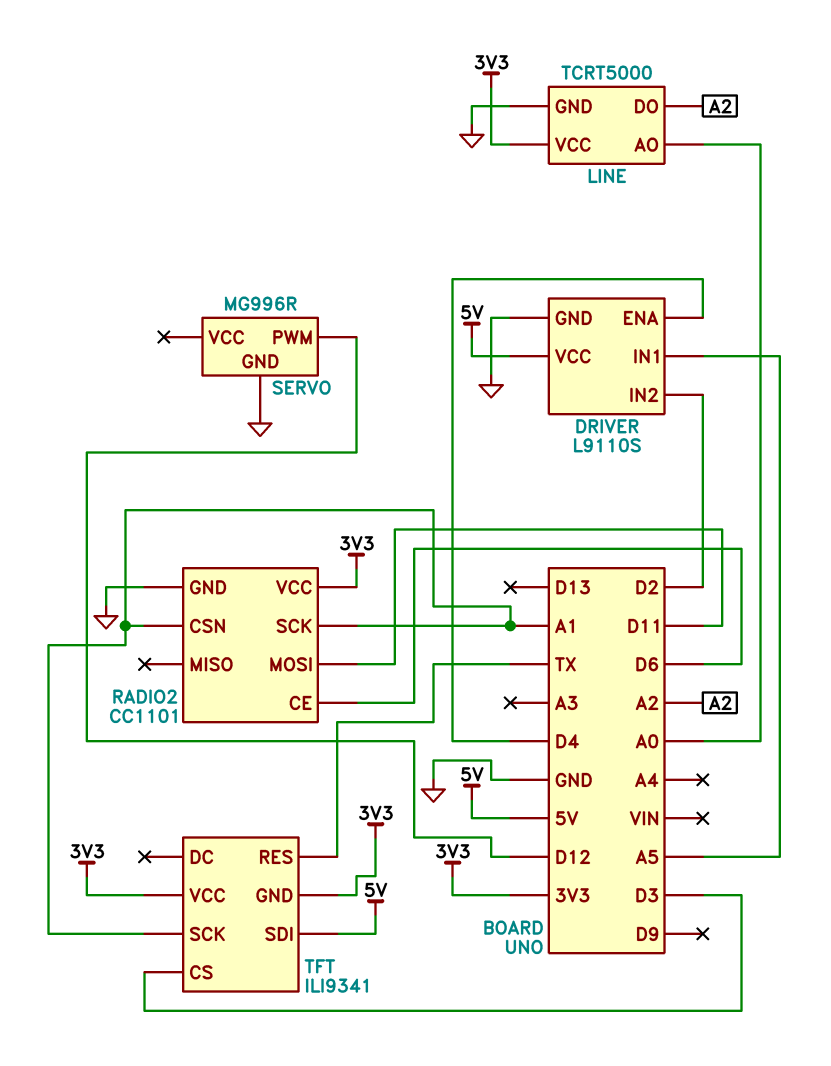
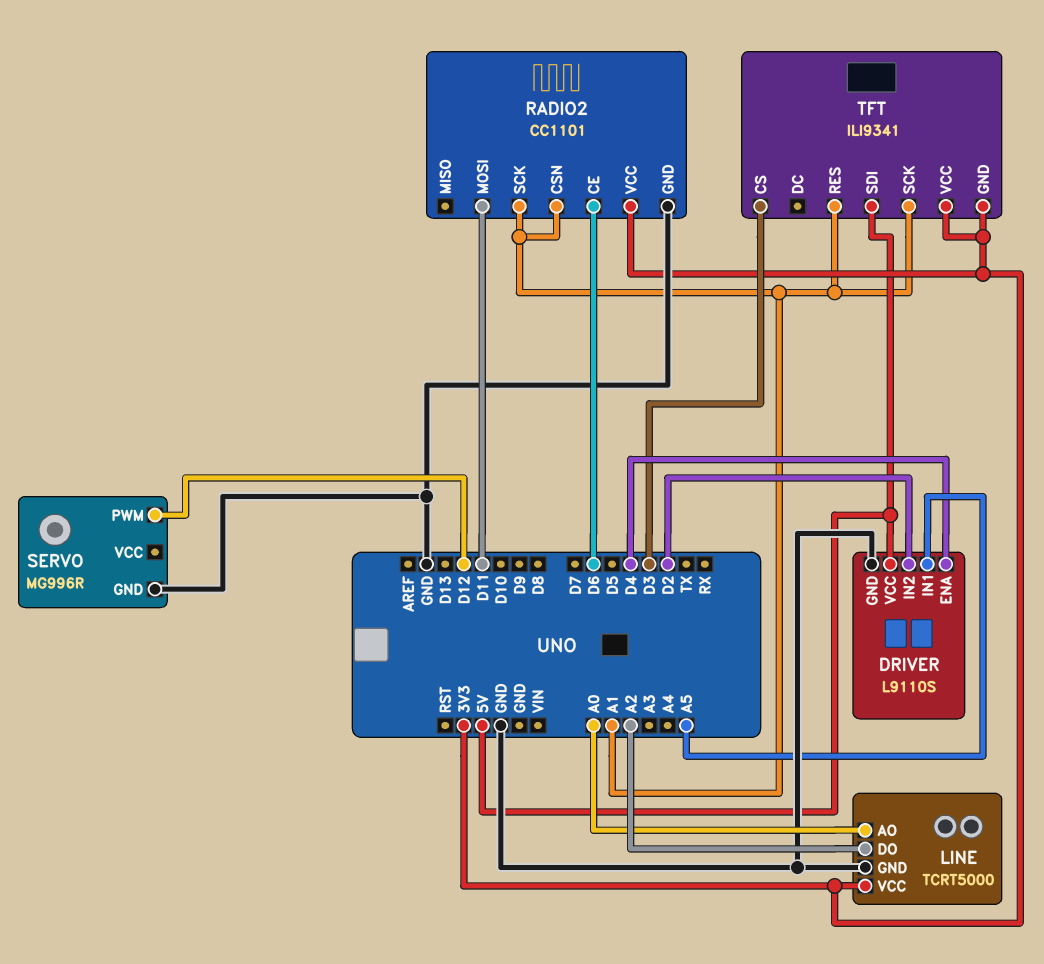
TFT pin RES: TX -> A1

